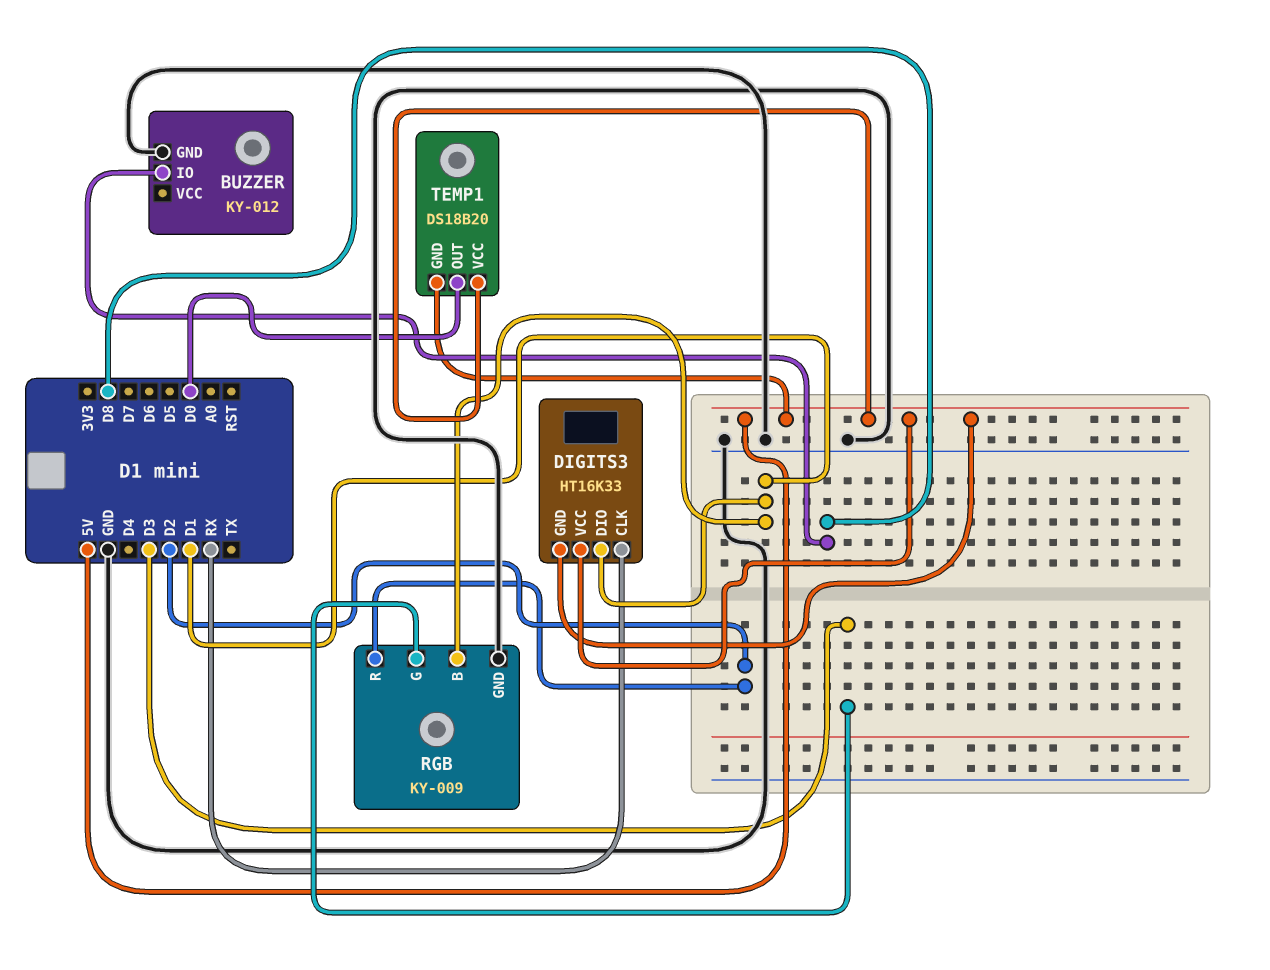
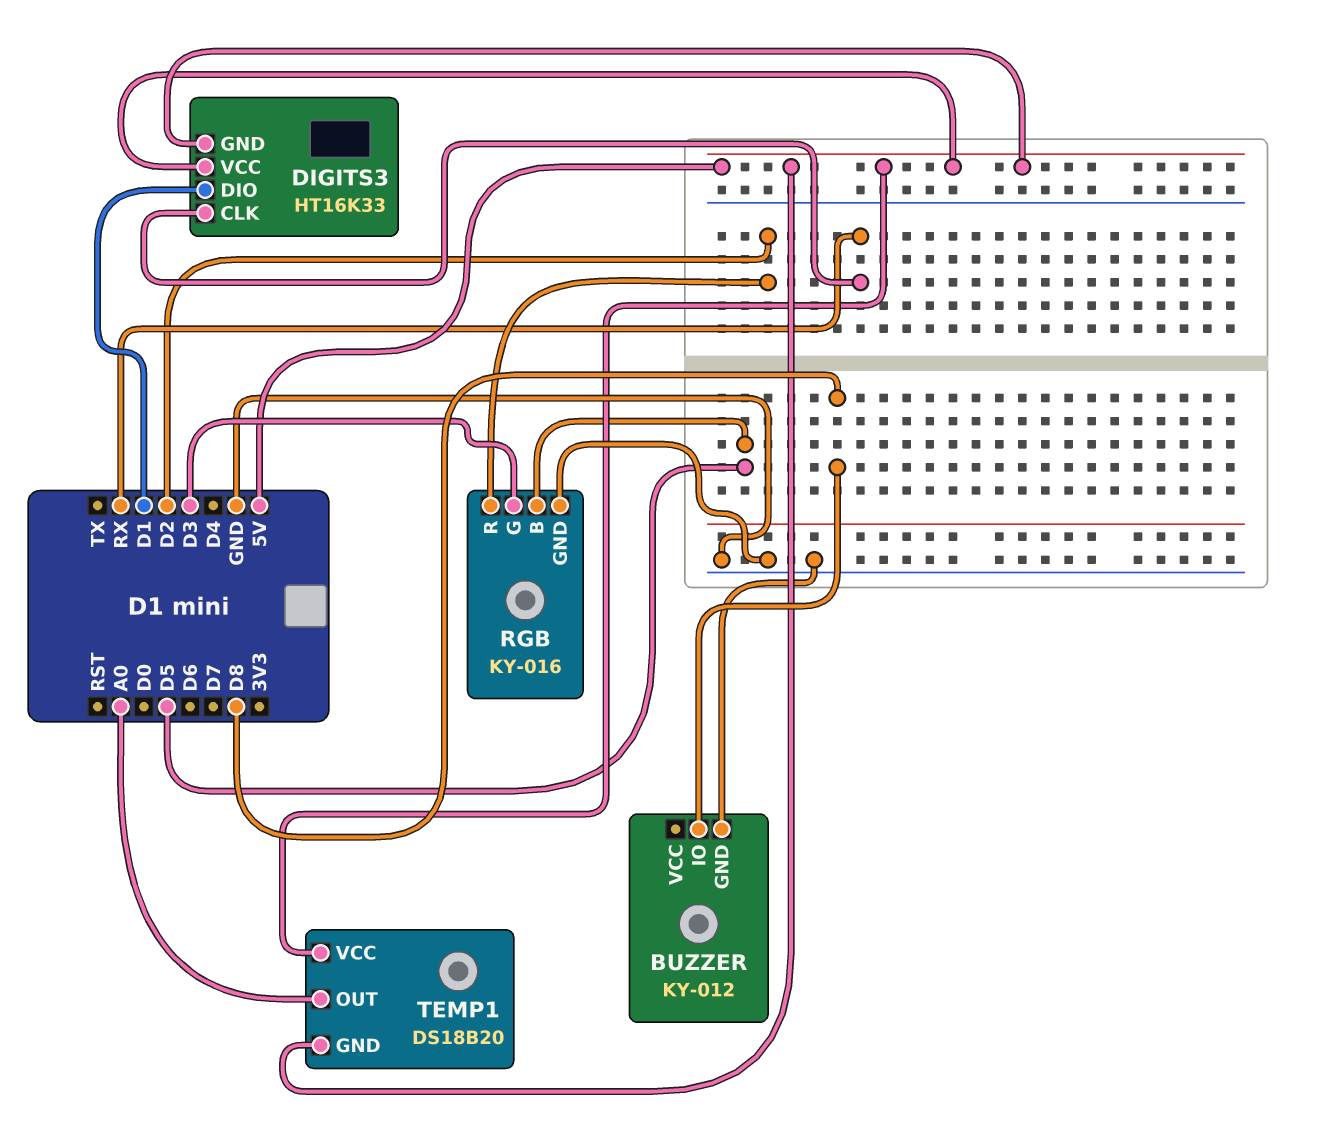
RGB: KY-009 -> KY-016
RGB pin B: D1 -> D5
TEMP1 pin OUT: D0 -> A0

